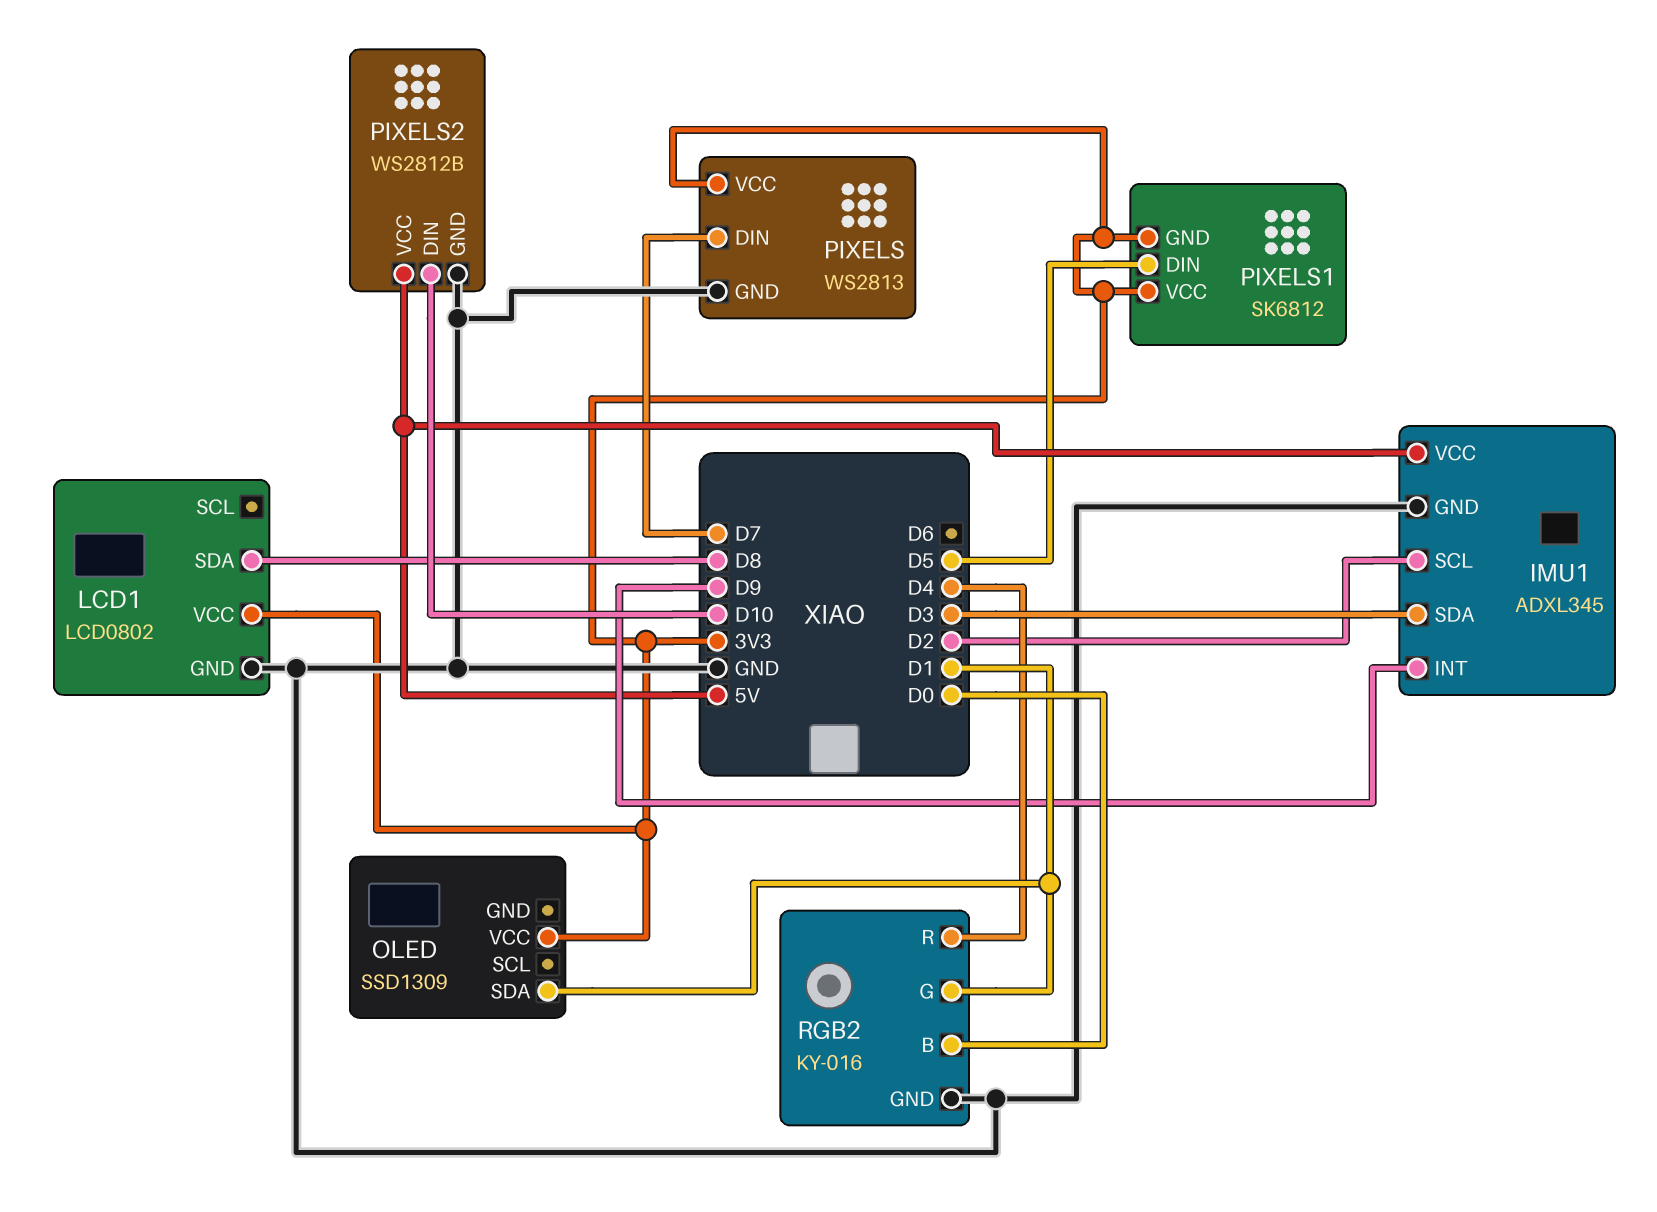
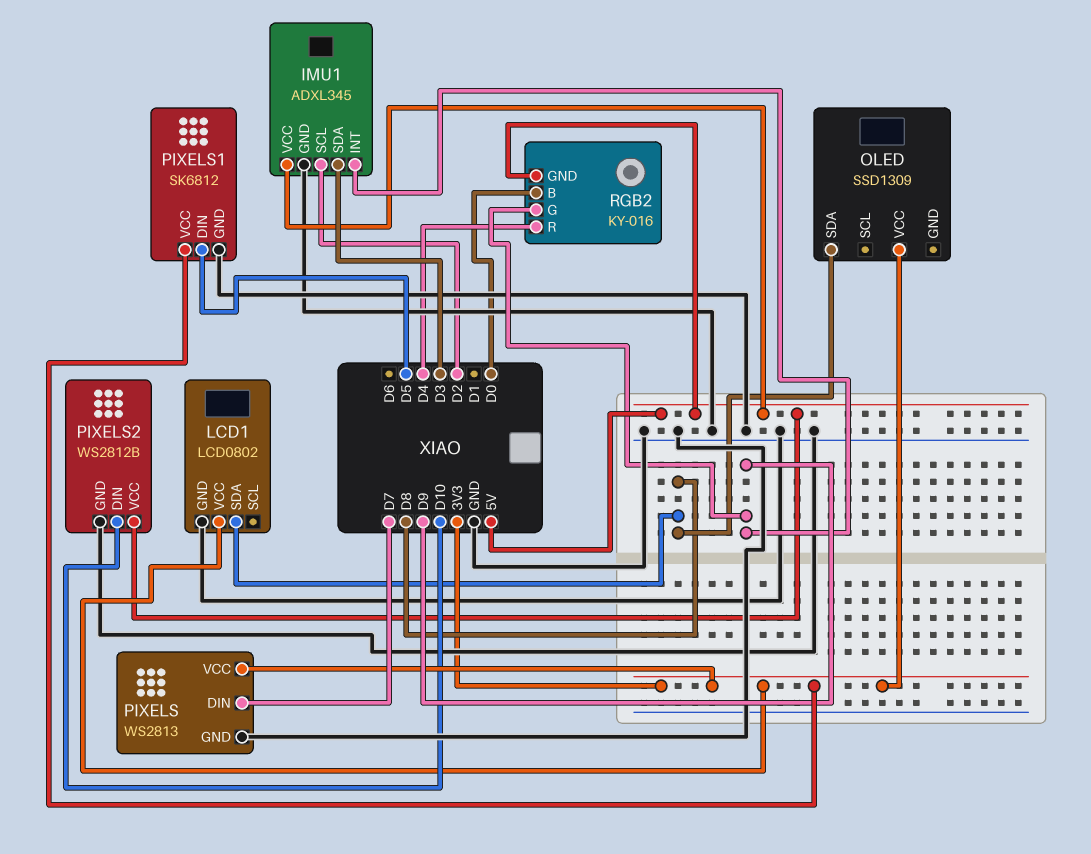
OLED pin SDA: D1 -> D8
PIXELS1 pin GND: 3V3 -> GND
RGB2 pin G: D1 -> D9
RGB2 pin GND: GND -> 5V

